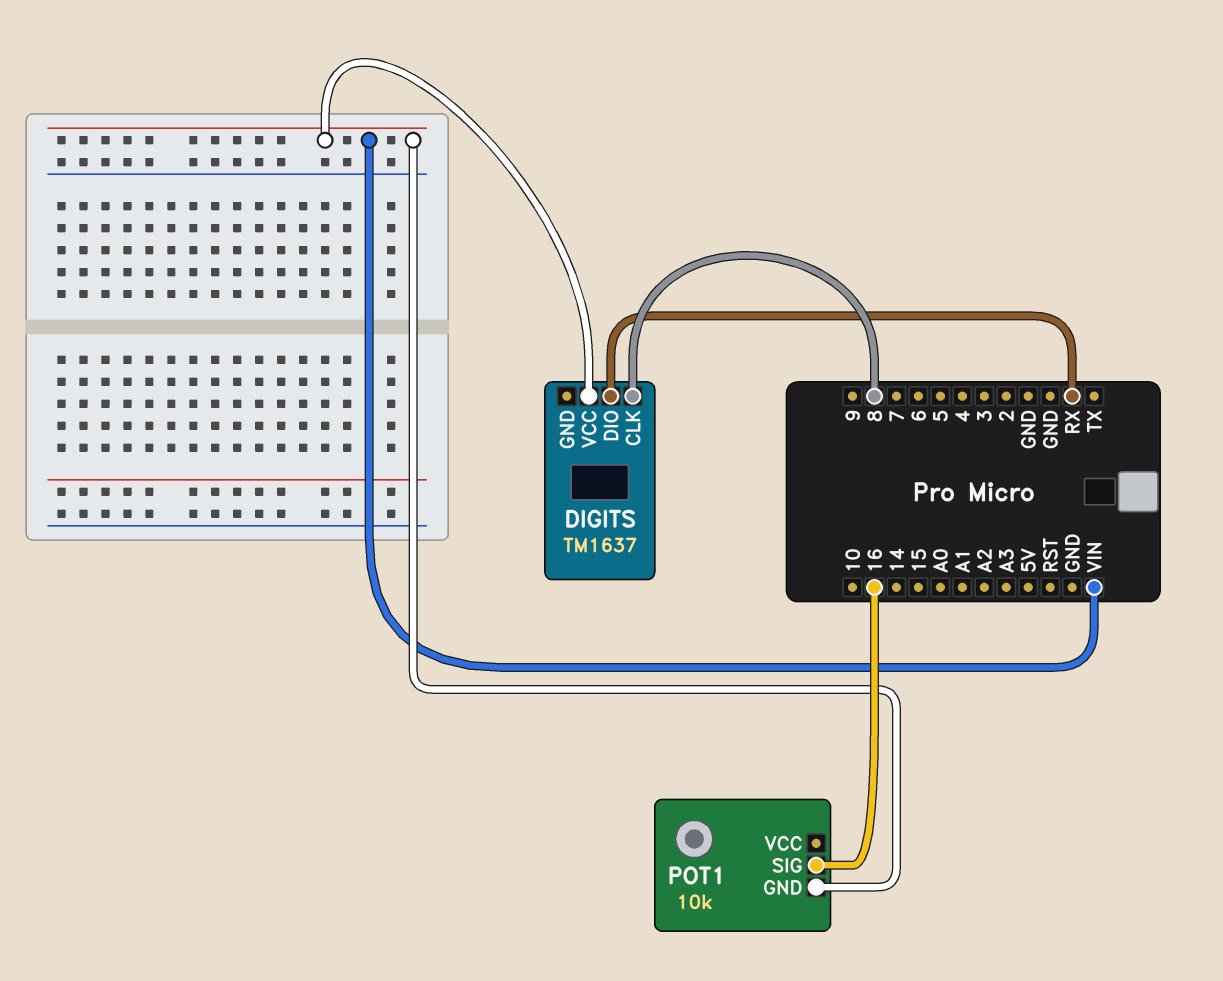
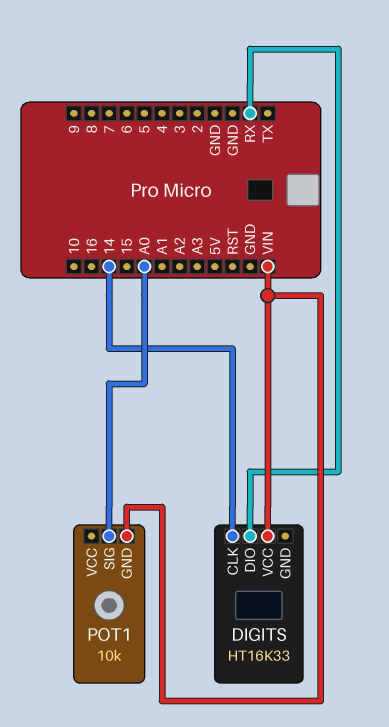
DIGITS: TM1637 -> HT16K33
DIGITS pin CLK: 8 -> 14
POT1 pin SIG: 16 -> A0

